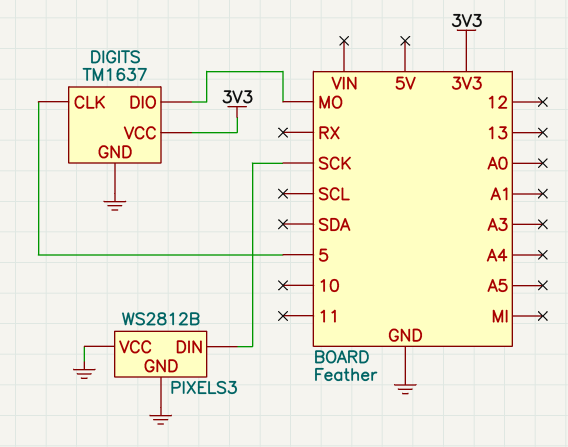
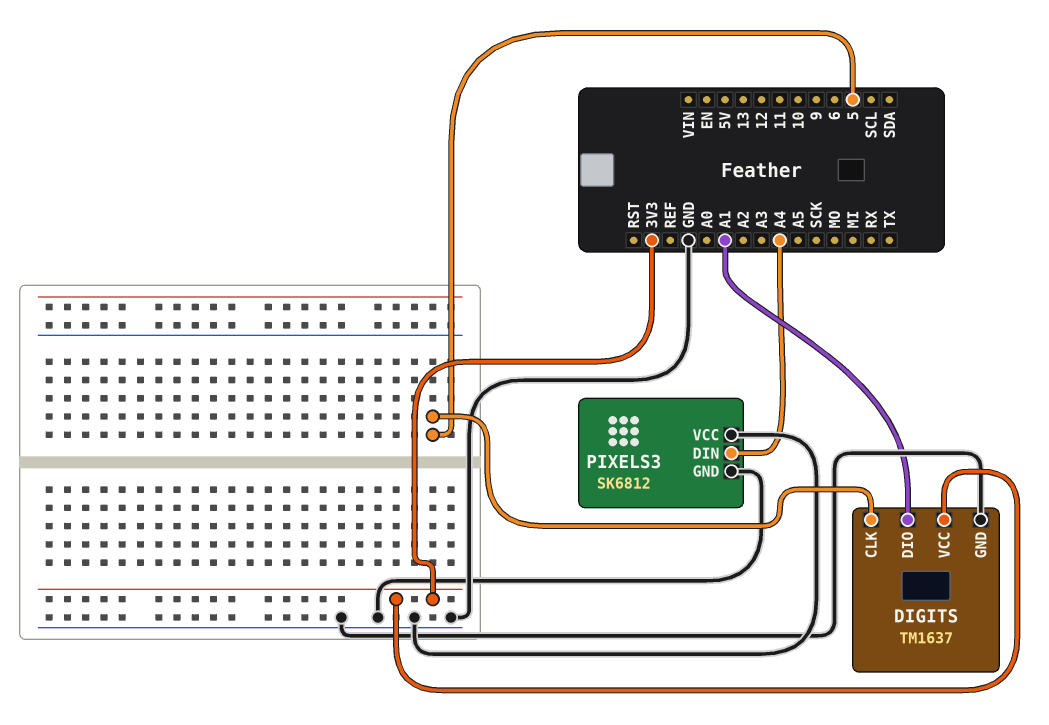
DIGITS pin DIO: MO -> A1
PIXELS3: WS2812B -> SK6812
PIXELS3 pin DIN: SCK -> A4

